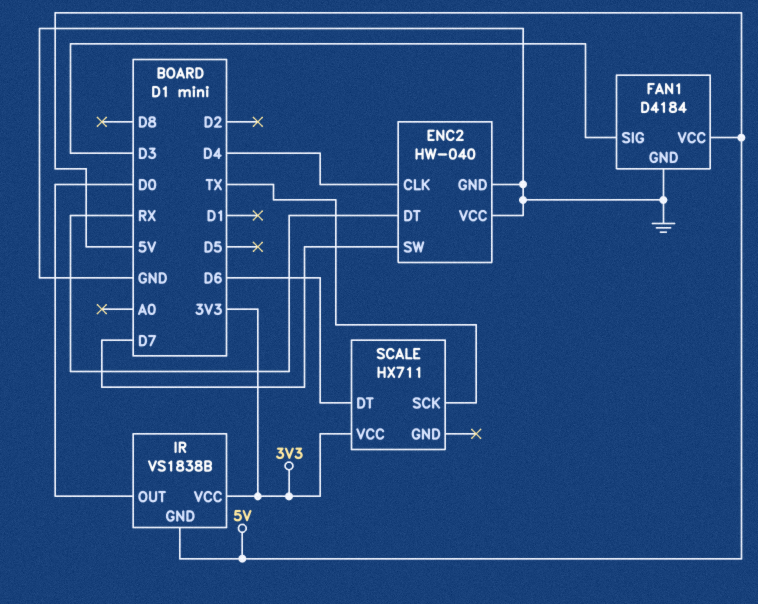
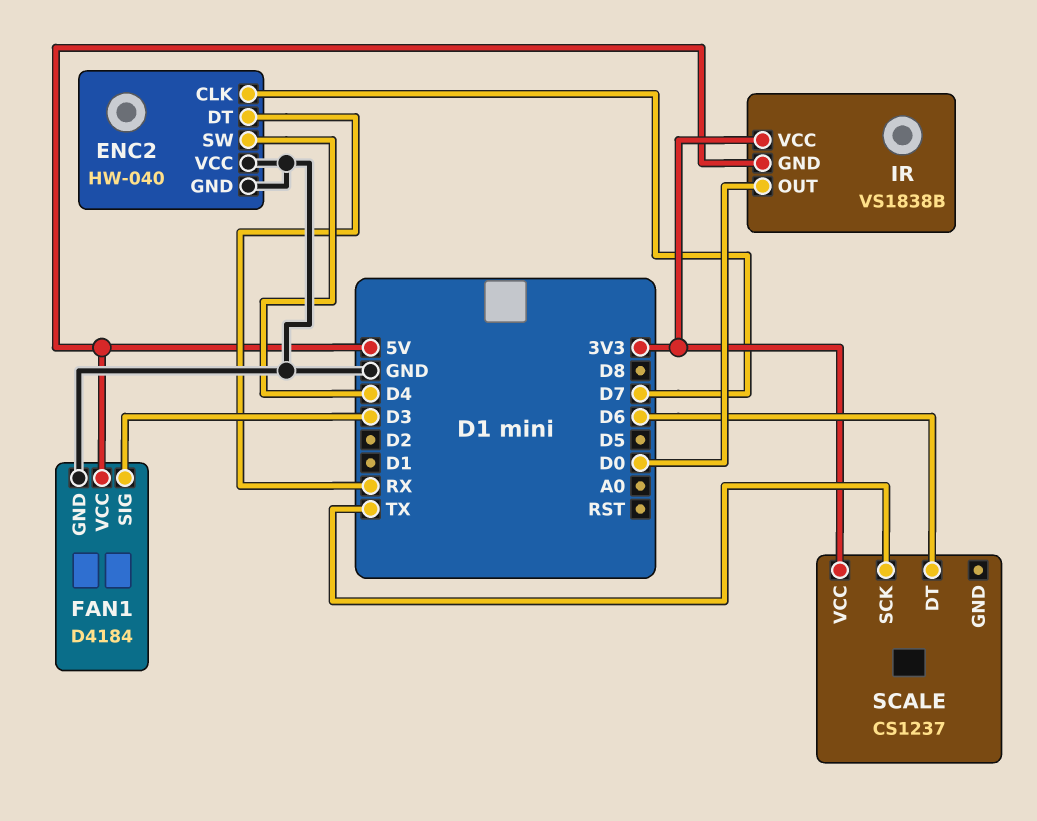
ENC2 pin CLK: D4 -> D7
ENC2 pin SW: D7 -> D4
SCALE: HX711 -> CS1237

